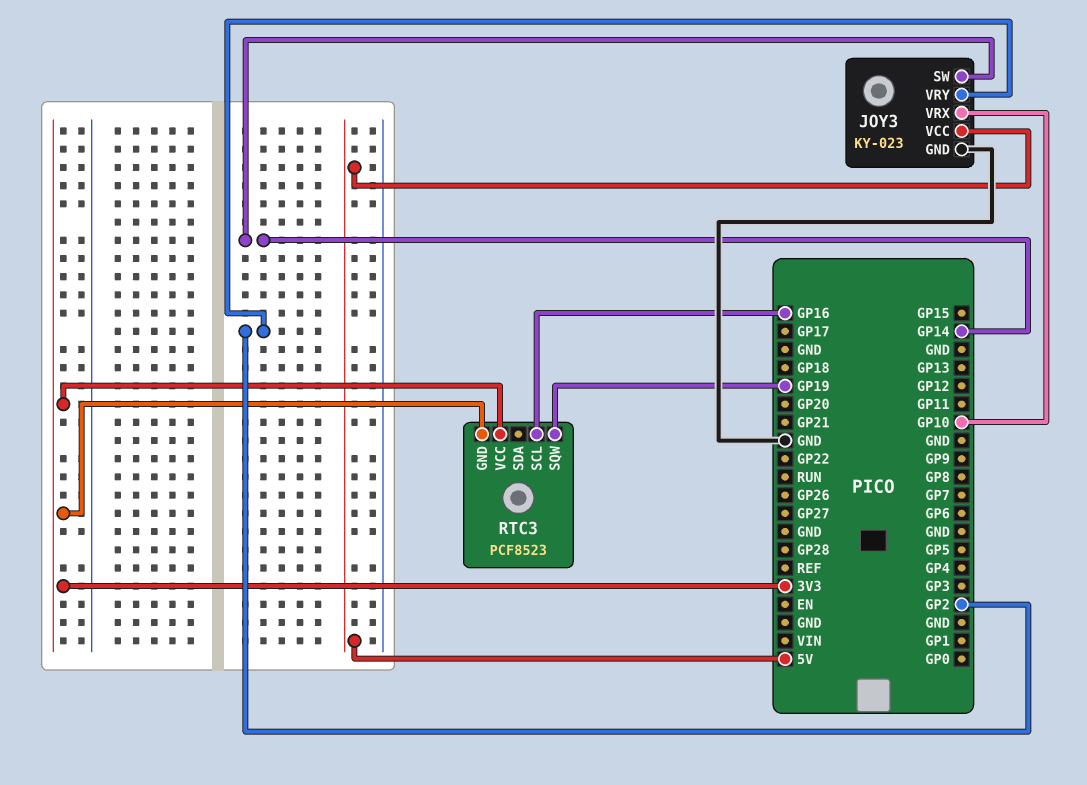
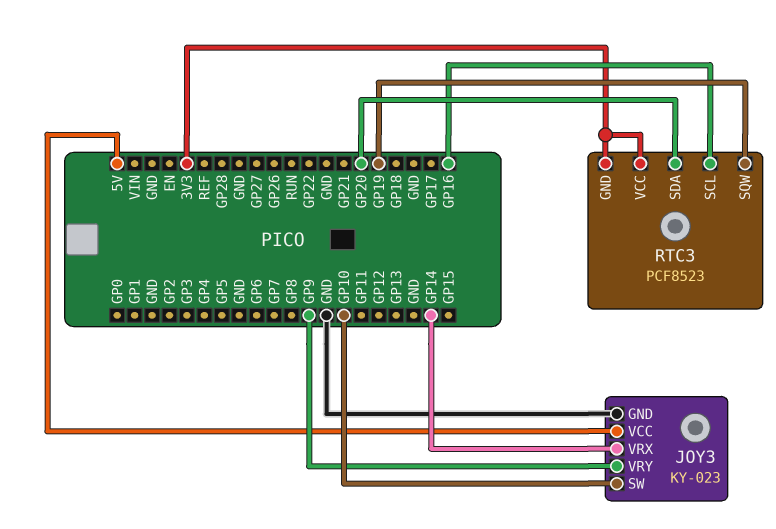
JOY3 pin SW: GP14 -> GP10
JOY3 pin VRX: GP10 -> GP14
JOY3 pin VRY: GP2 -> GP9
RTC3 pin SDA: none -> GP20

